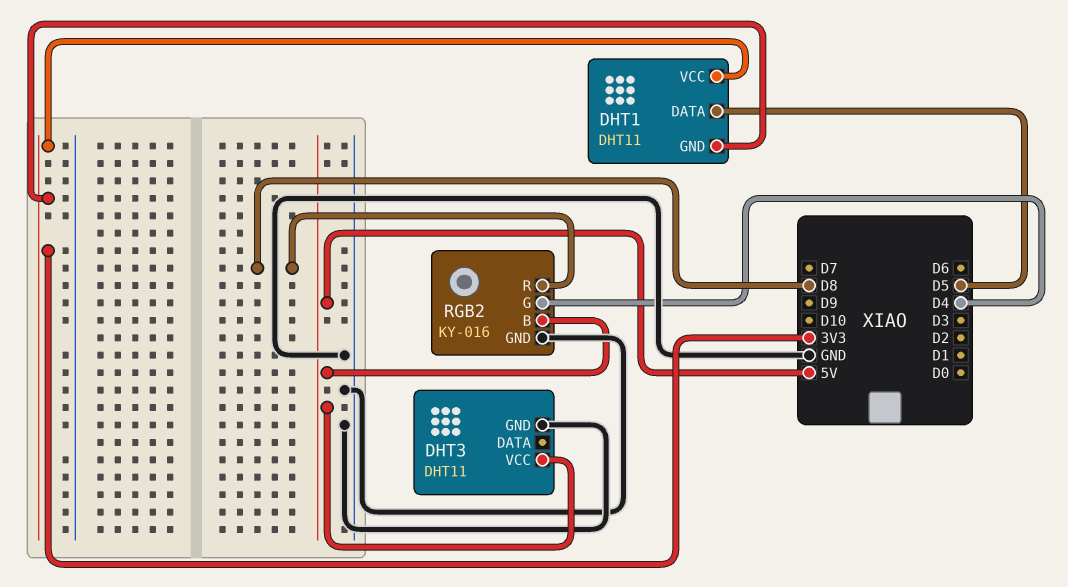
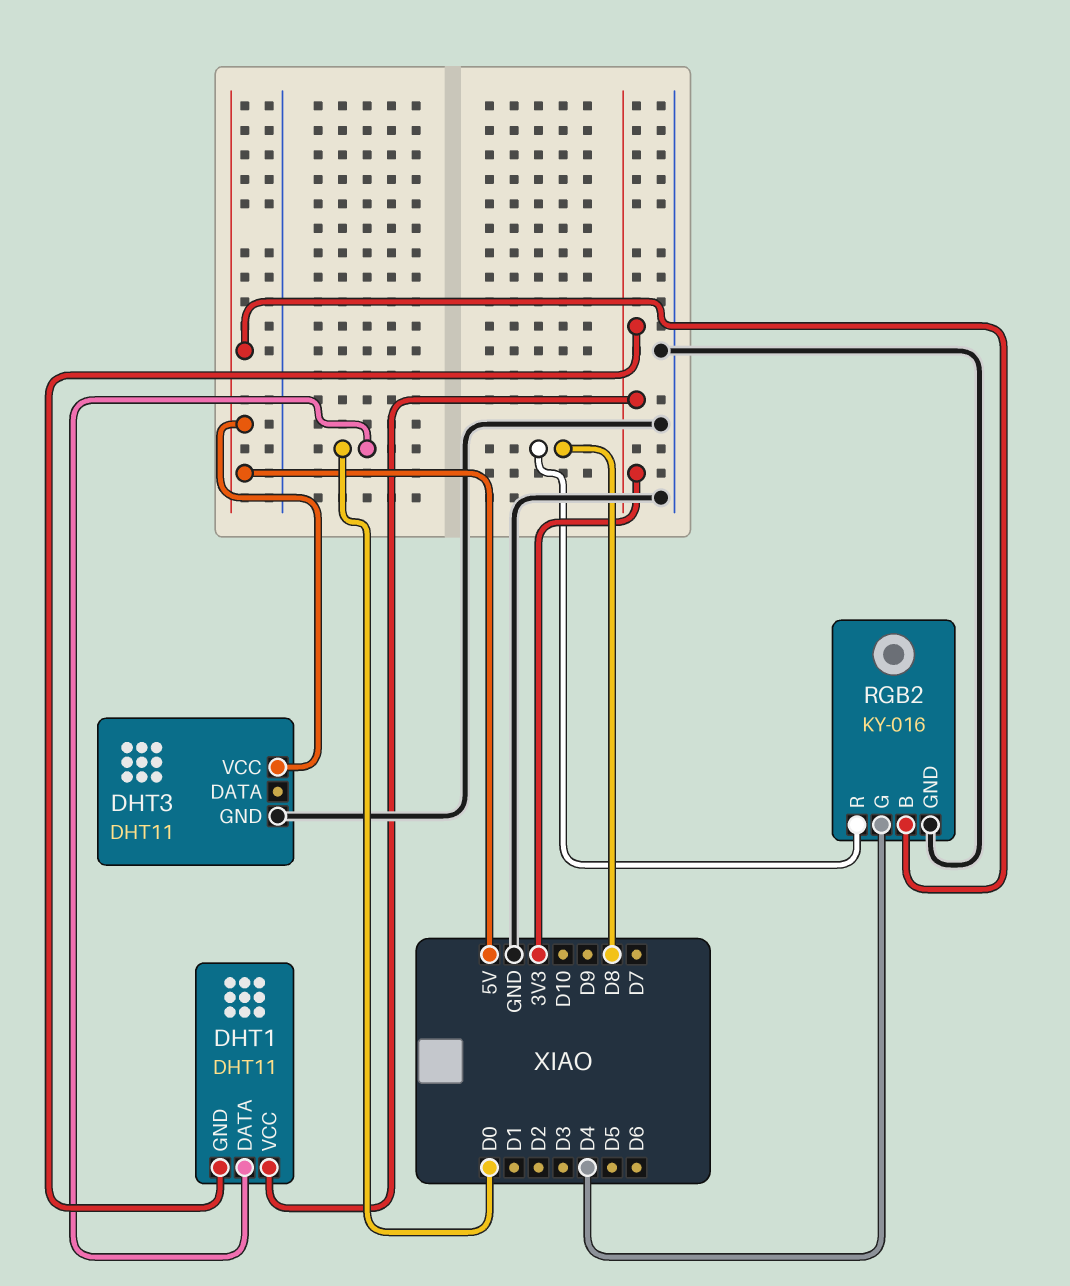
DHT1 pin DATA: D5 -> D0

